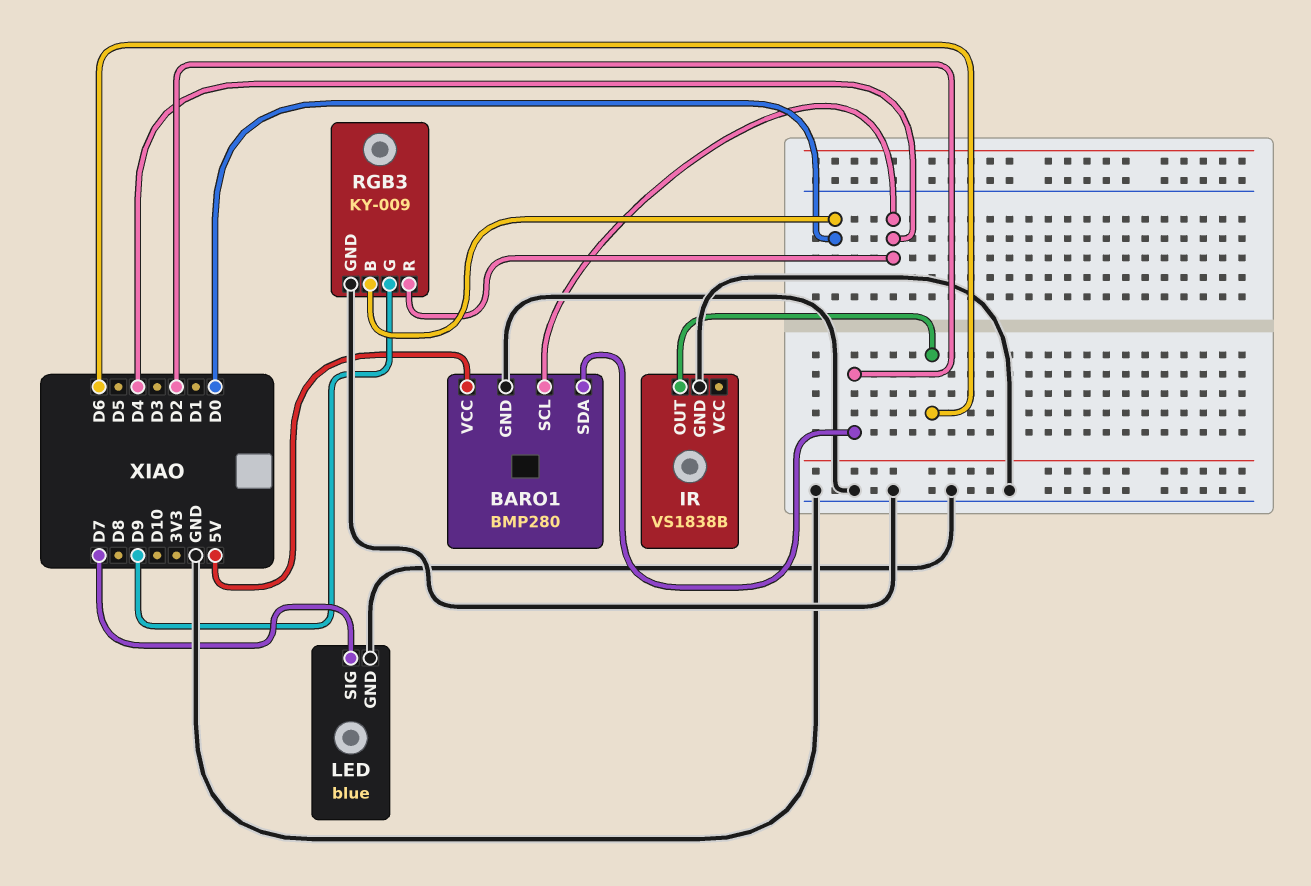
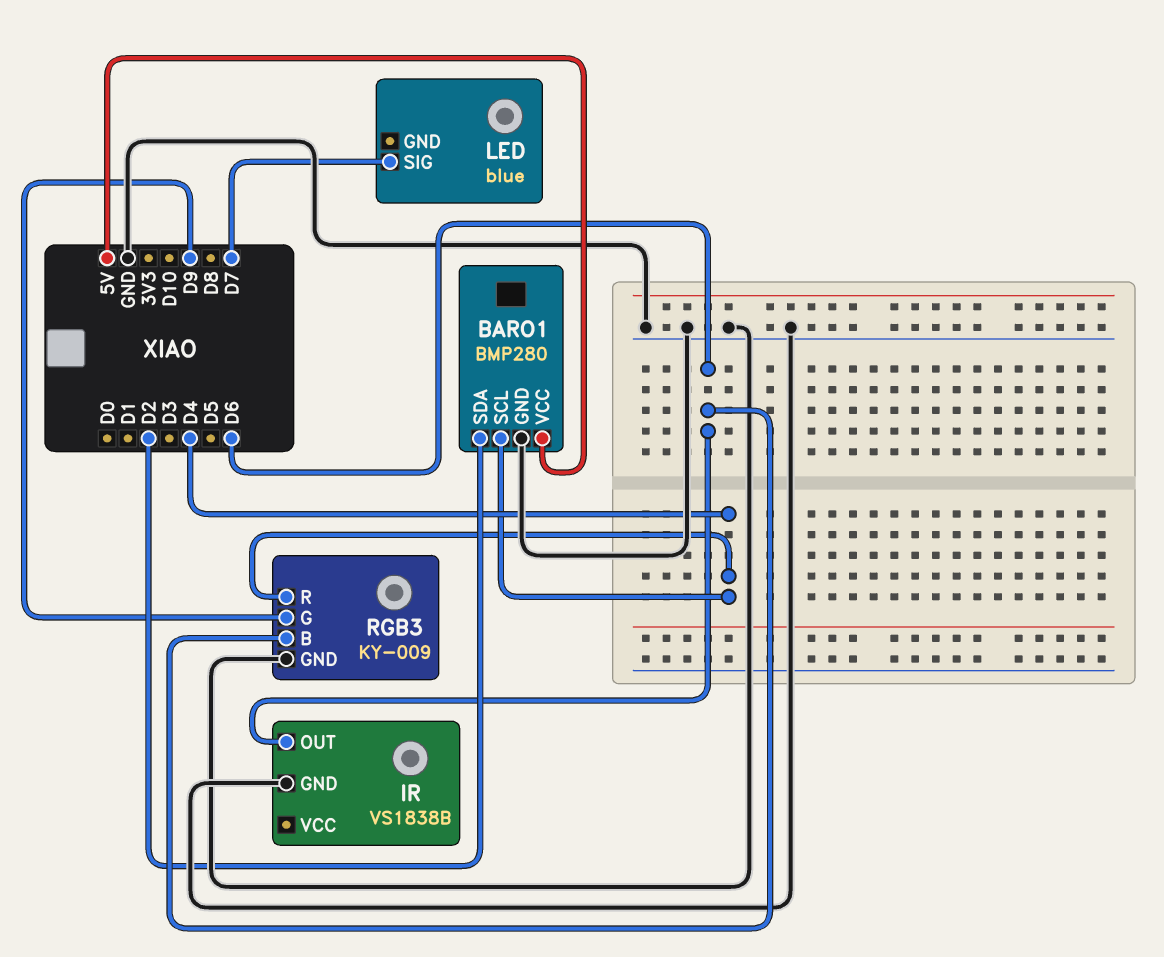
LED pin GND: GND -> none
RGB3 pin B: D0 -> D6

